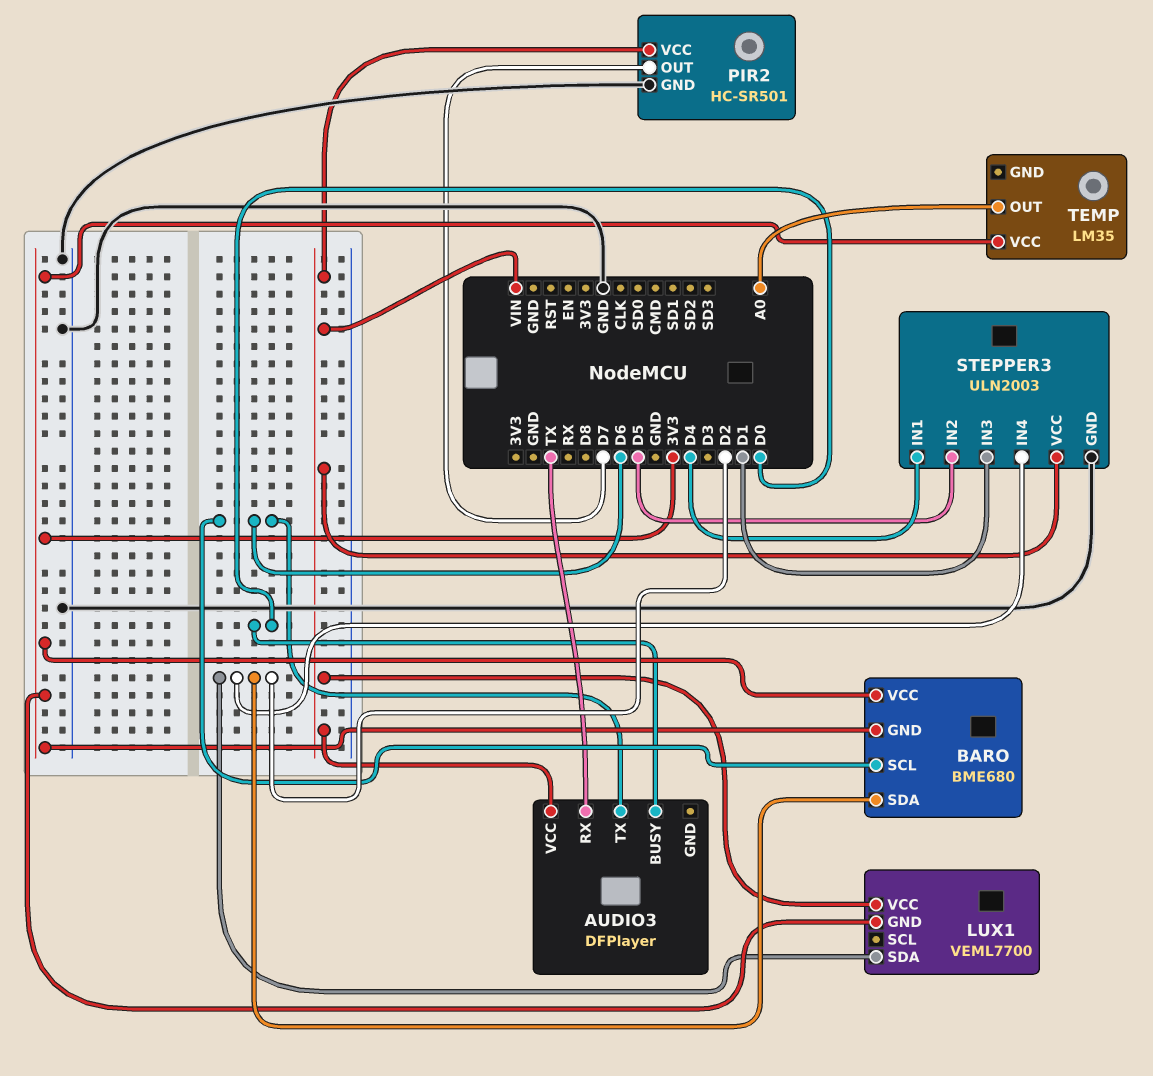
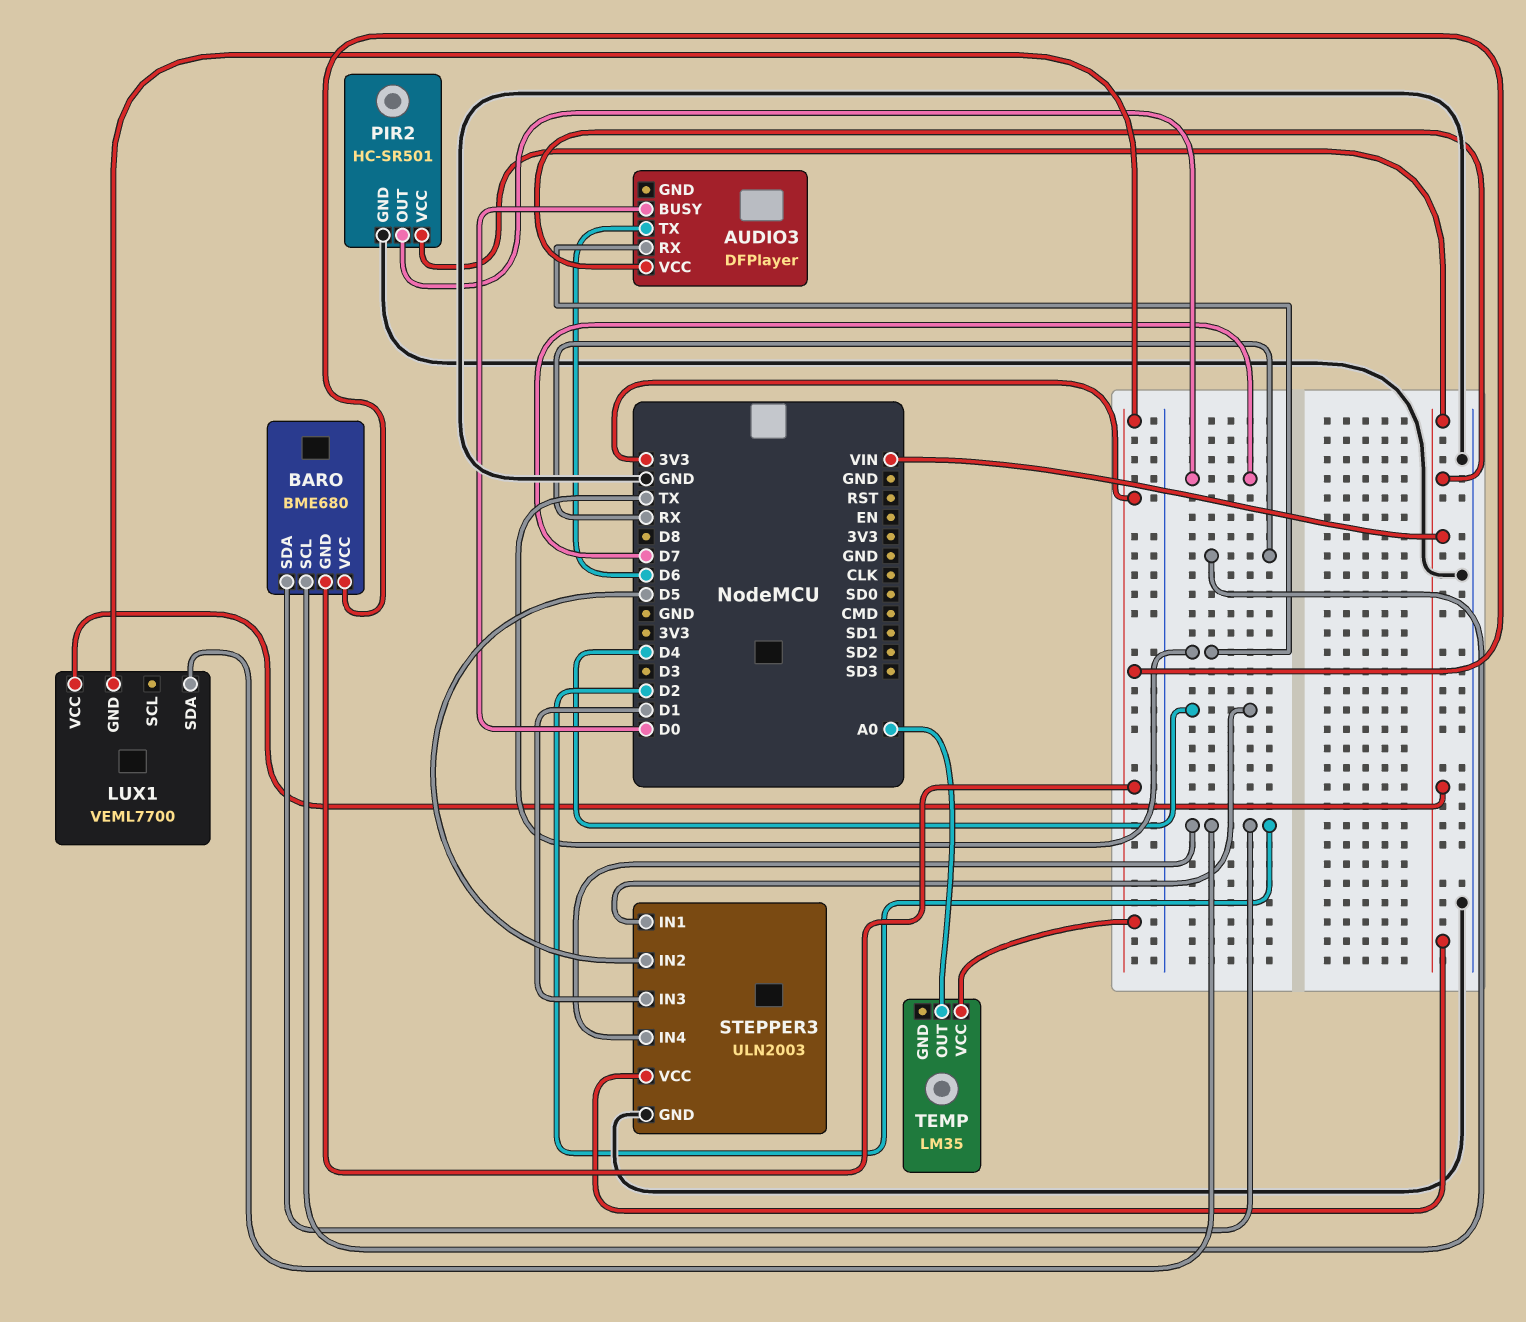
BARO pin SCL: D6 -> RX

